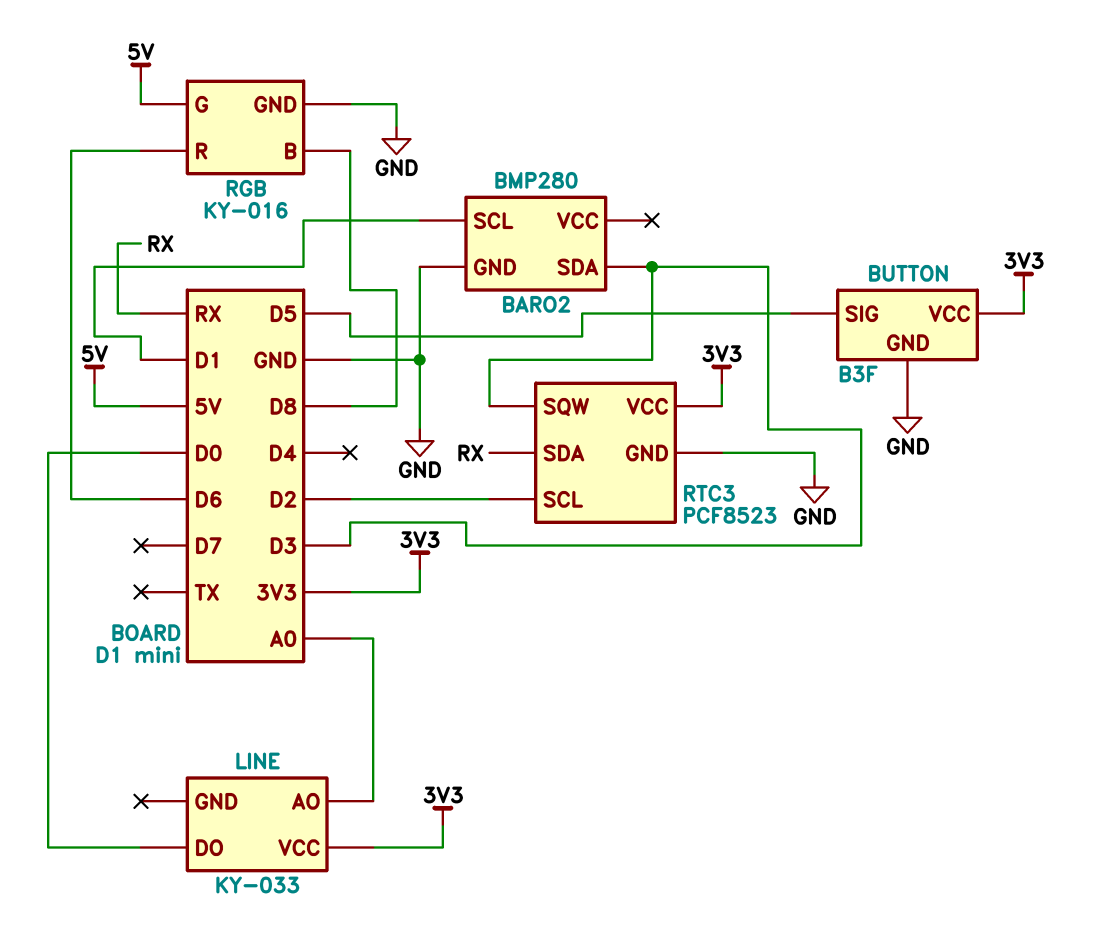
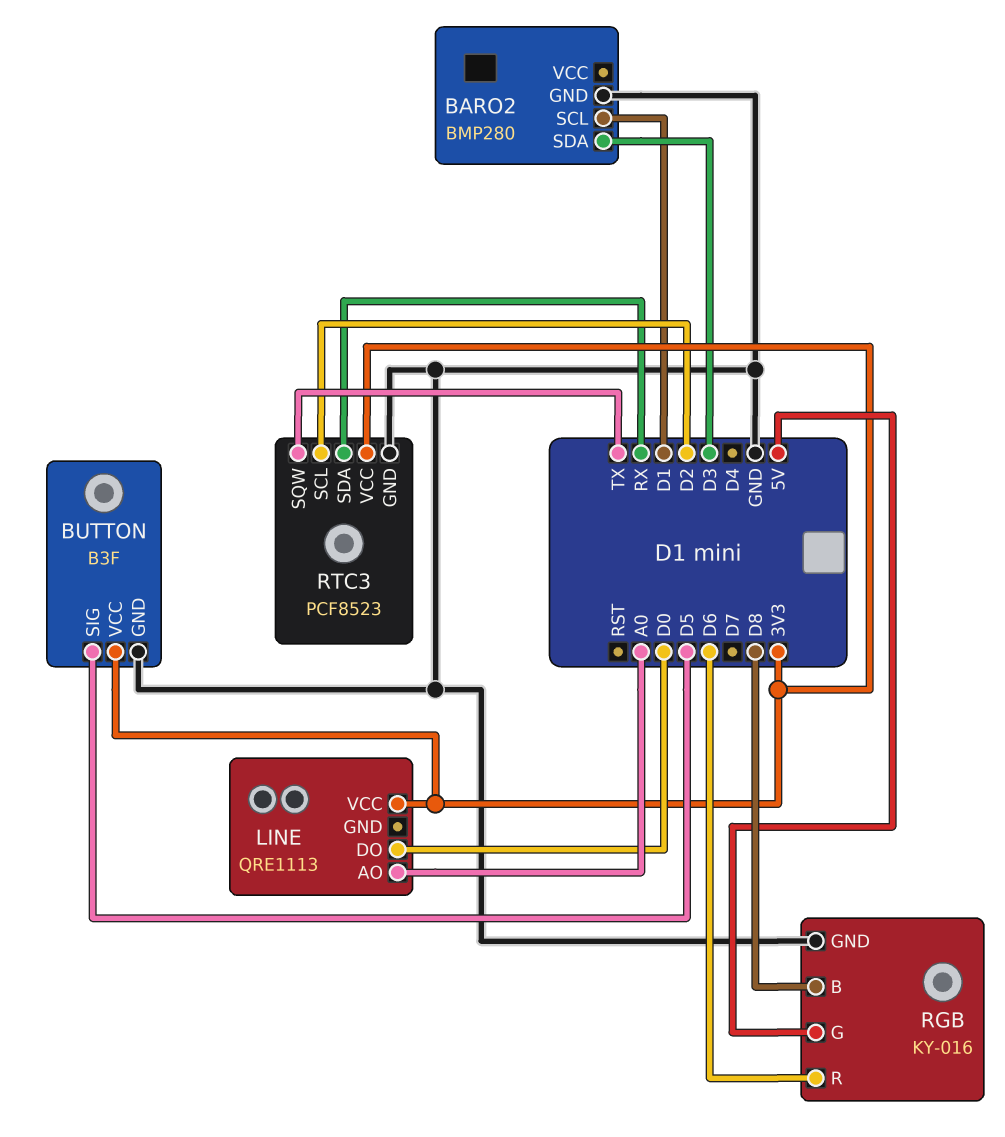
LINE: KY-033 -> QRE1113
RTC3 pin SQW: D3 -> TX

